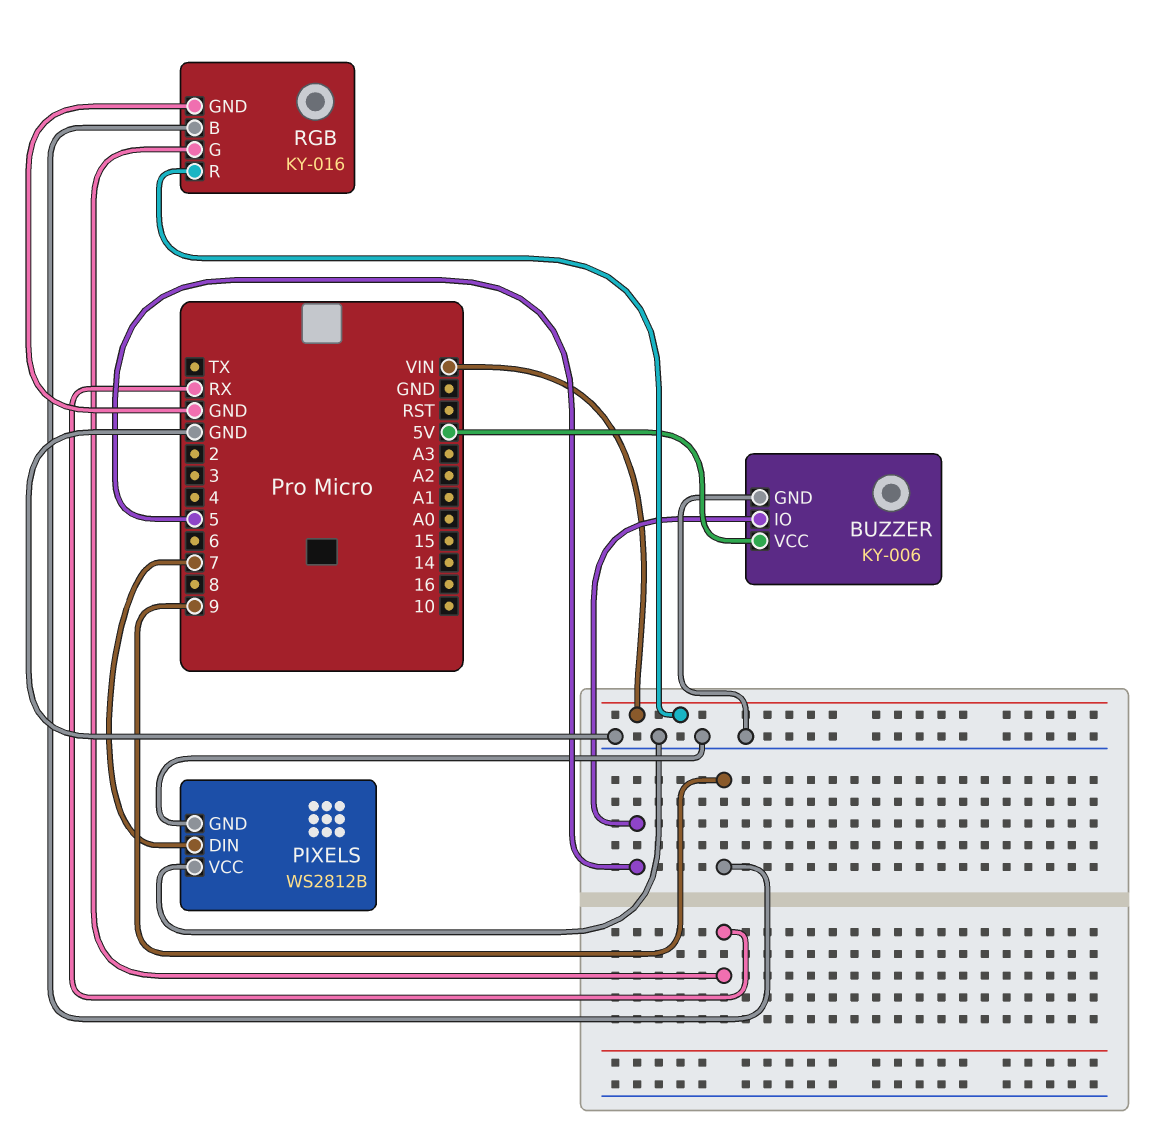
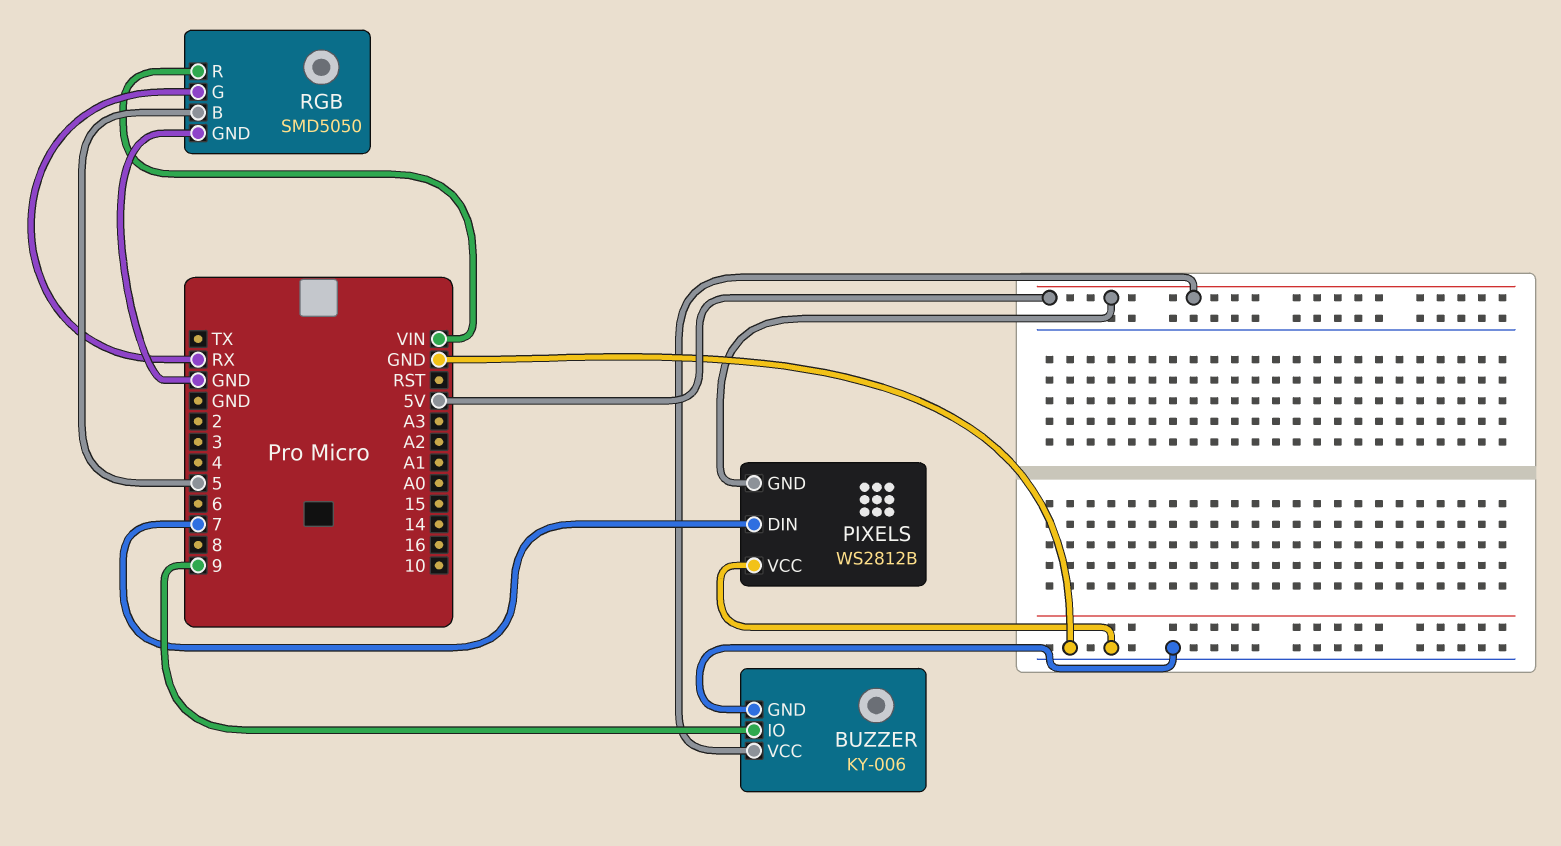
BUZZER pin IO: 5 -> 9
PIXELS pin GND: GND -> 5V
RGB: KY-016 -> SMD5050
RGB pin B: 9 -> 5

